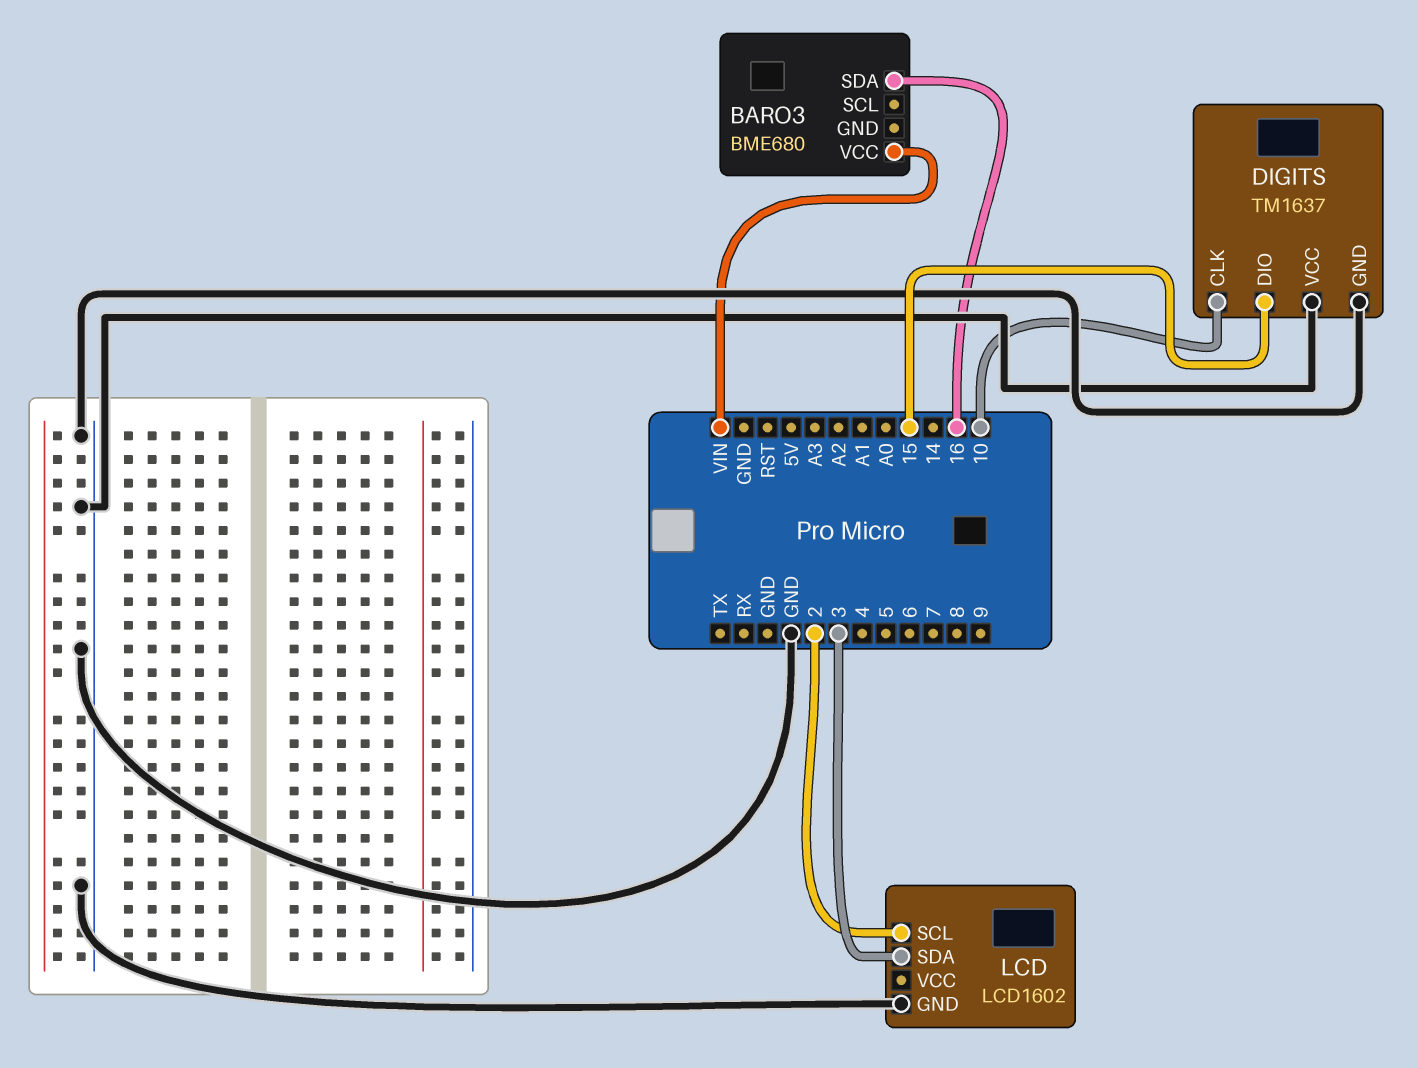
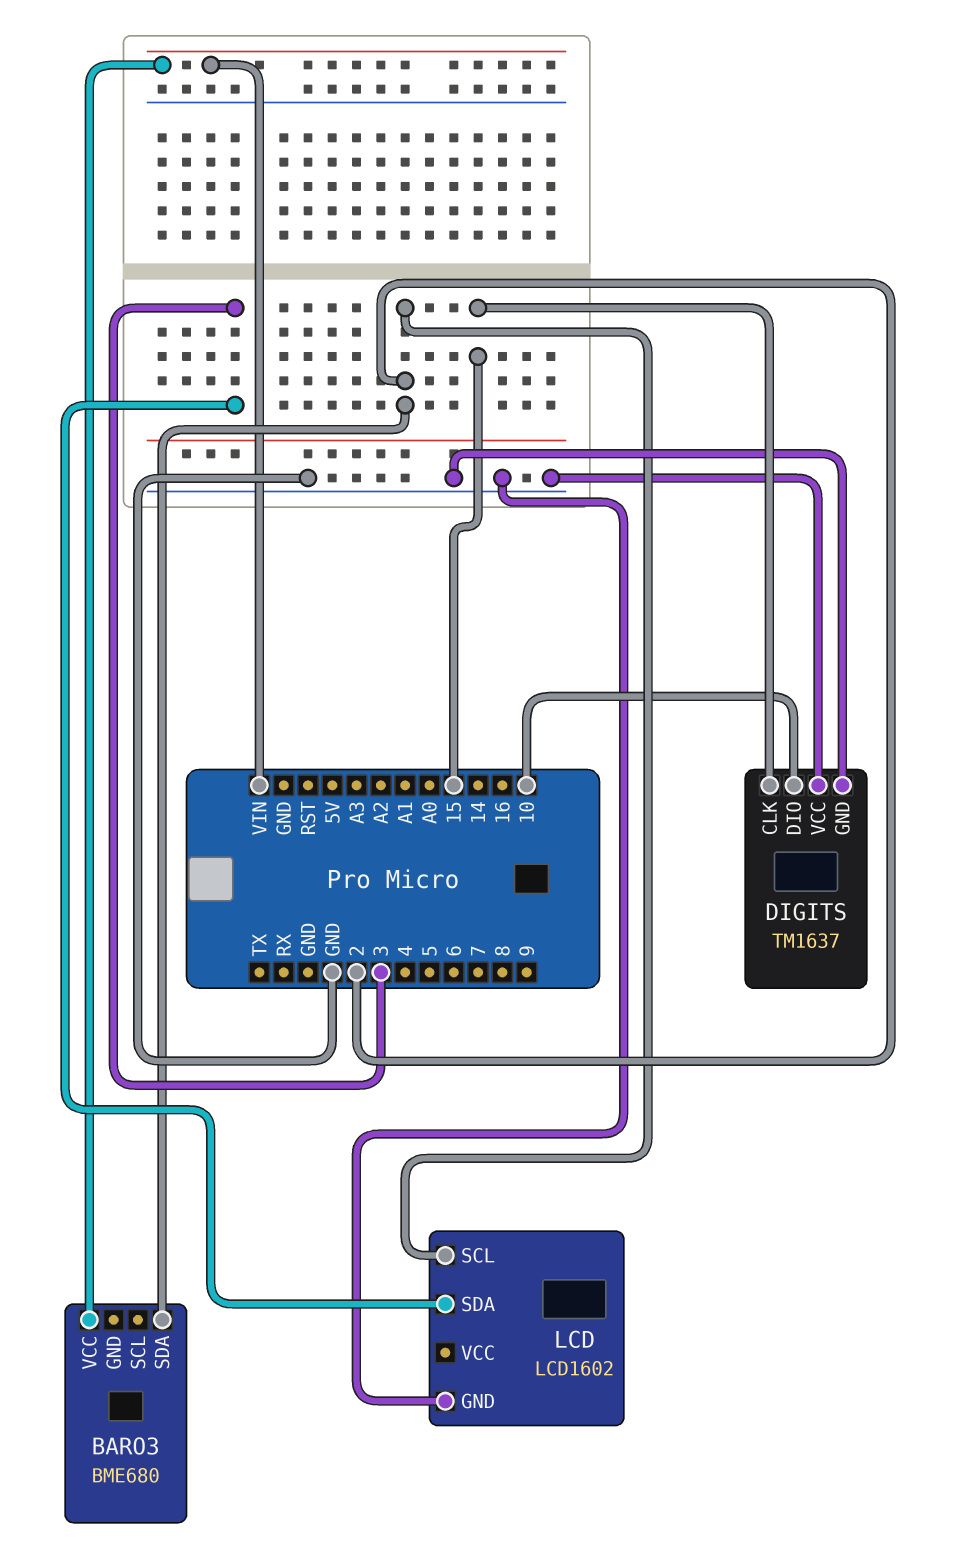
BARO3 pin SDA: 16 -> 2
DIGITS pin CLK: 10 -> 15
DIGITS pin DIO: 15 -> 10

